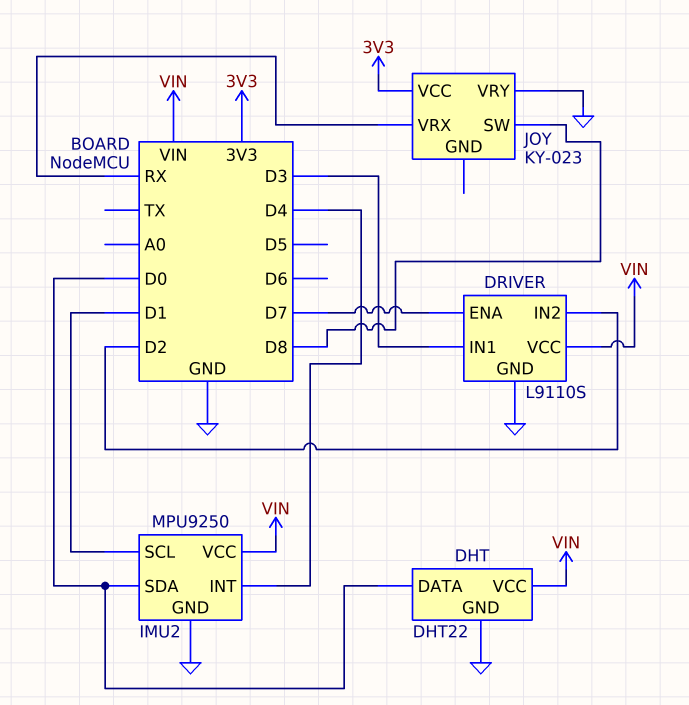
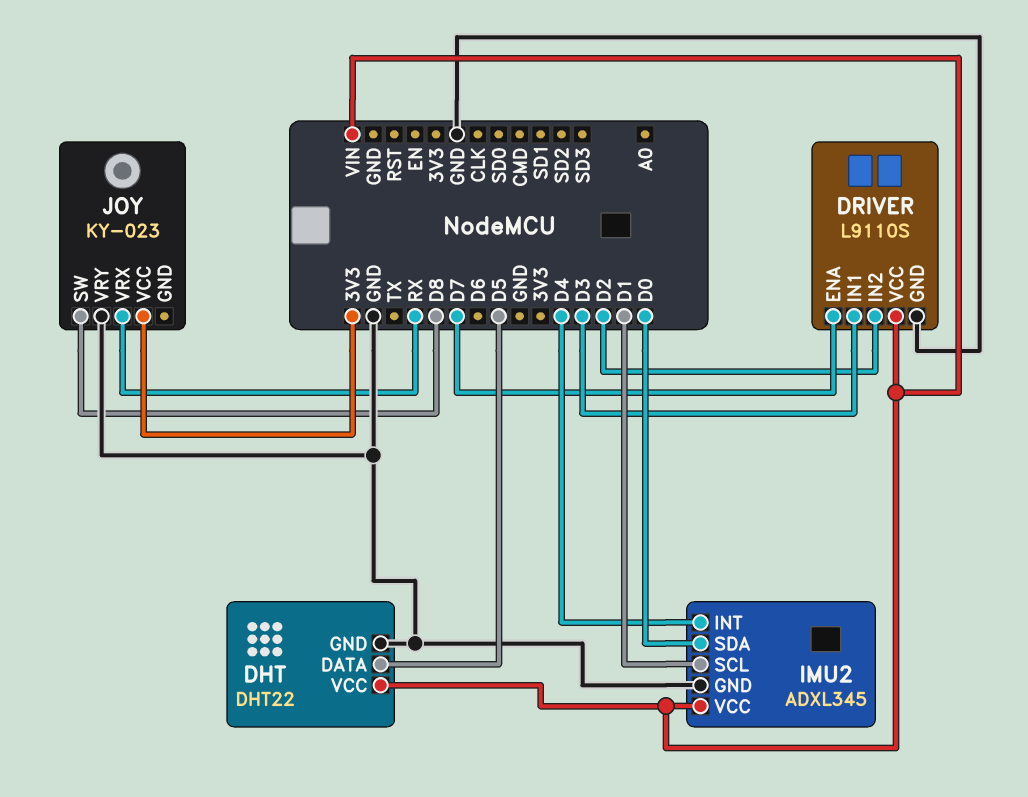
DHT pin DATA: D0 -> D5
IMU2: MPU9250 -> ADXL345

